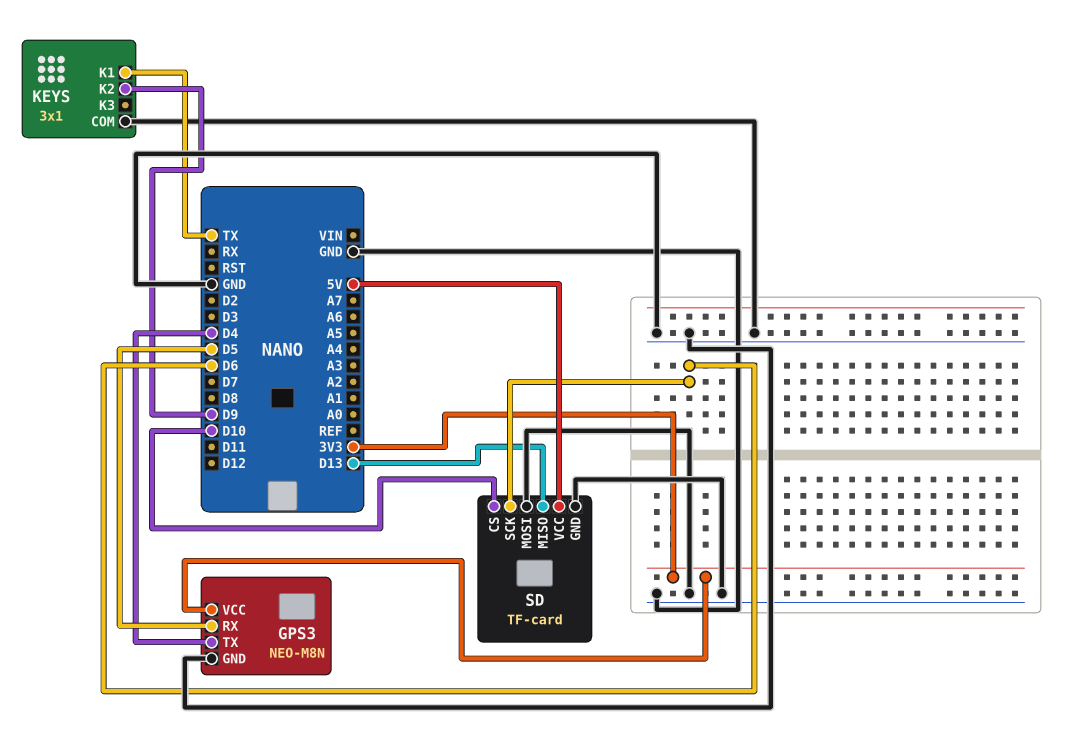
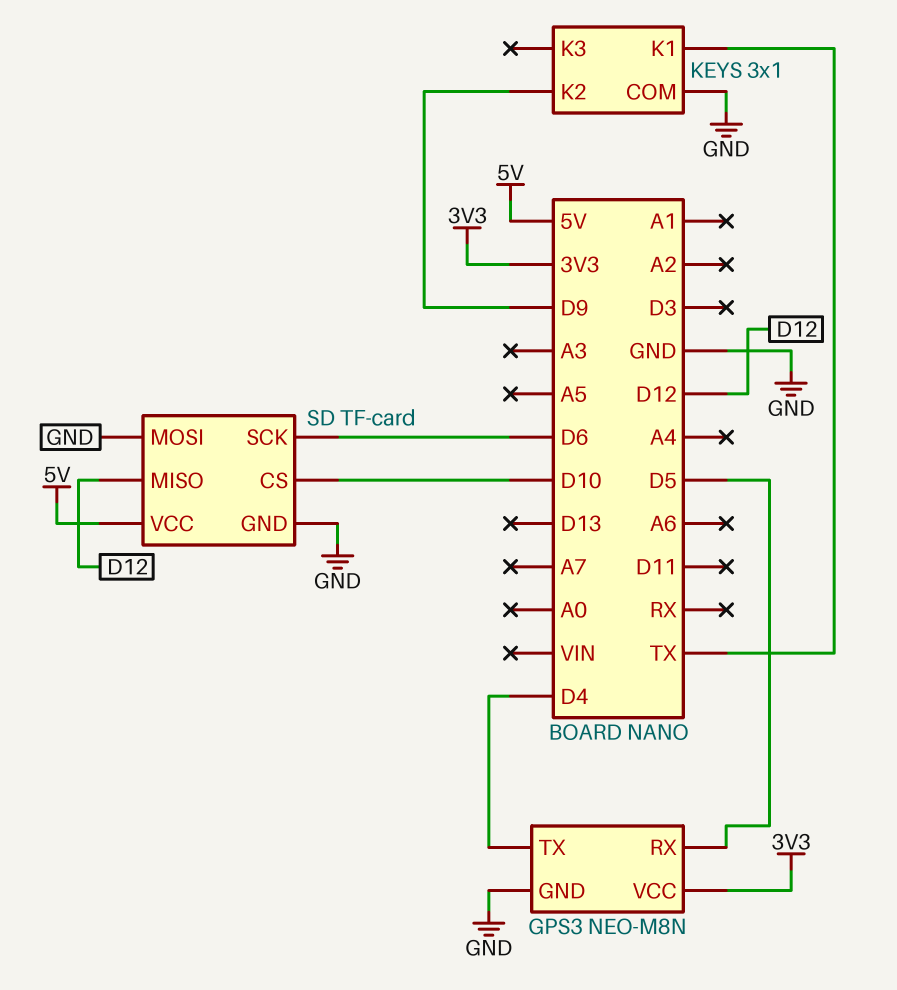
SD pin MISO: D13 -> D12

